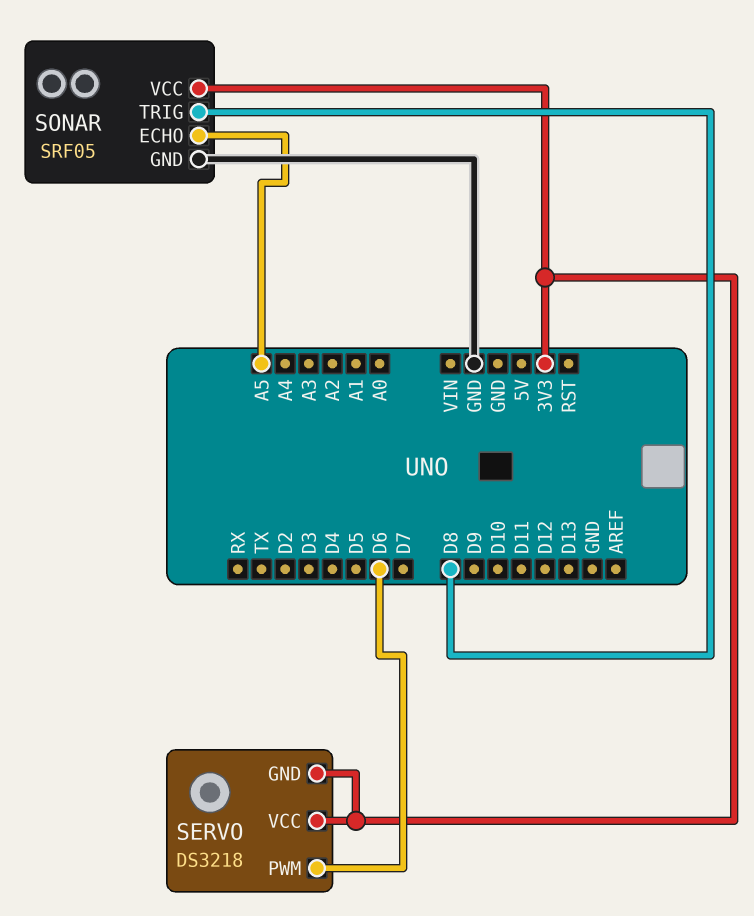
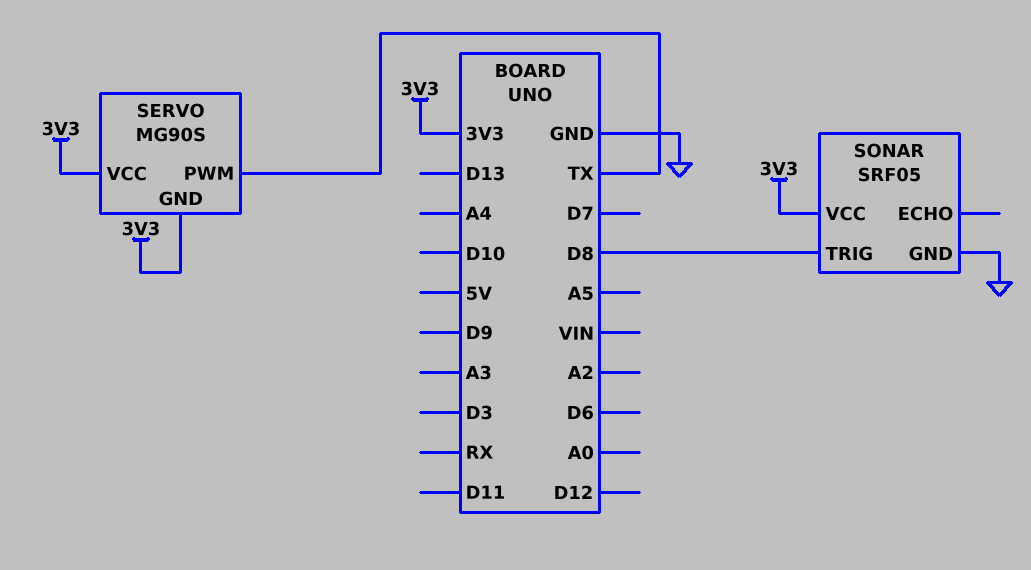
SERVO: DS3218 -> MG90S
SERVO pin PWM: D6 -> TX
SONAR pin ECHO: A5 -> none

